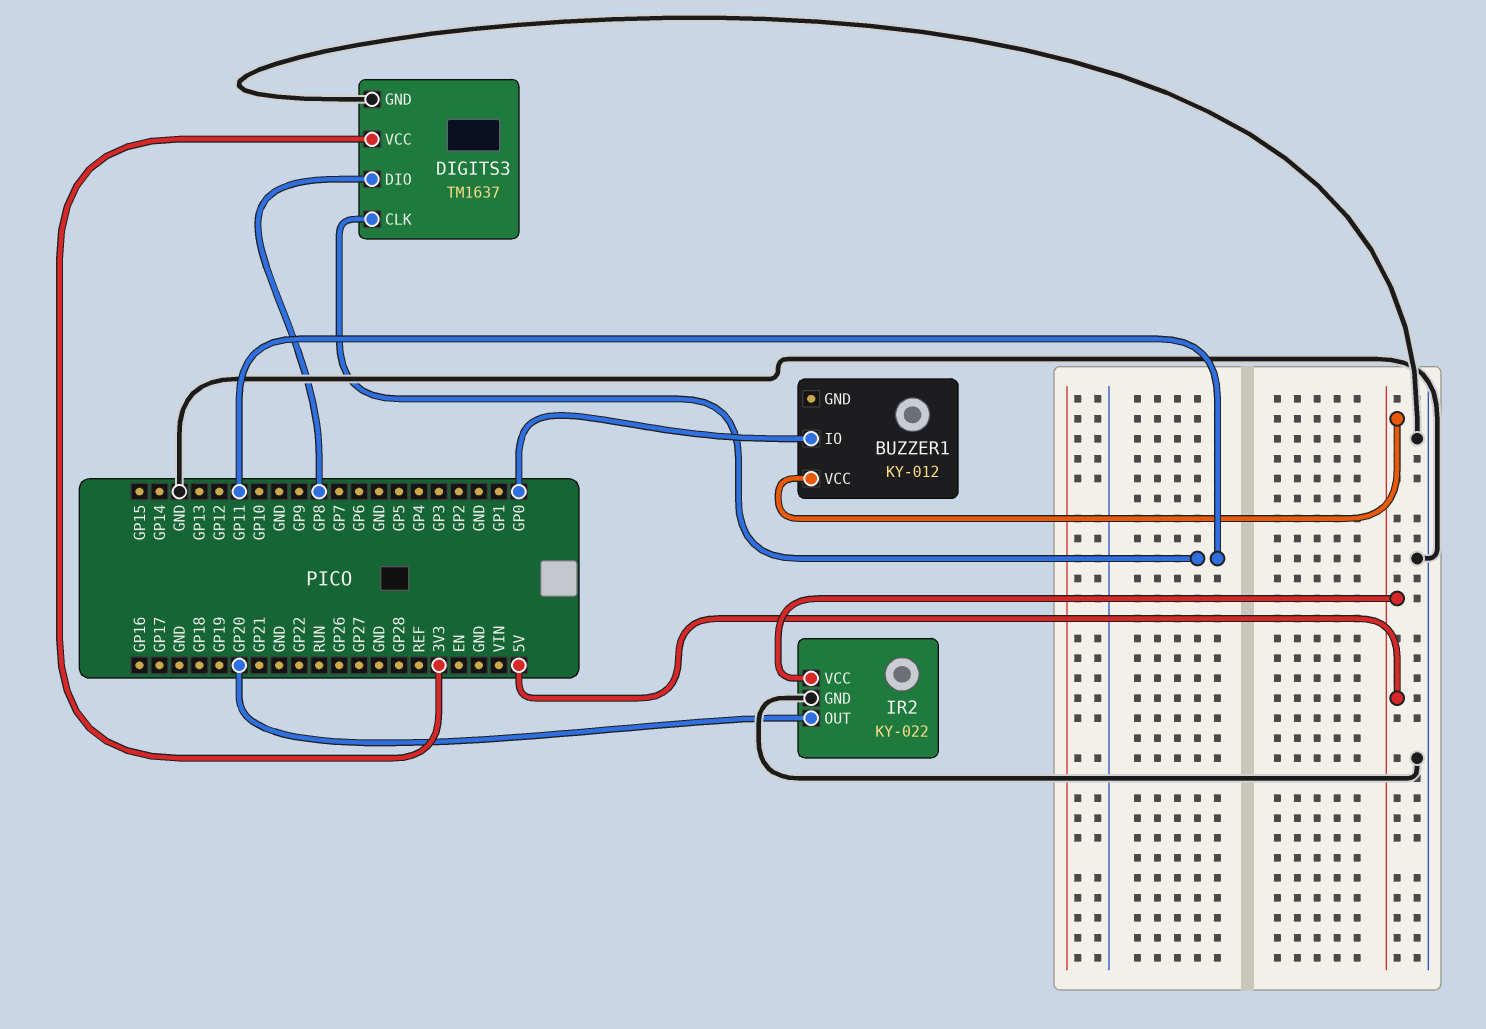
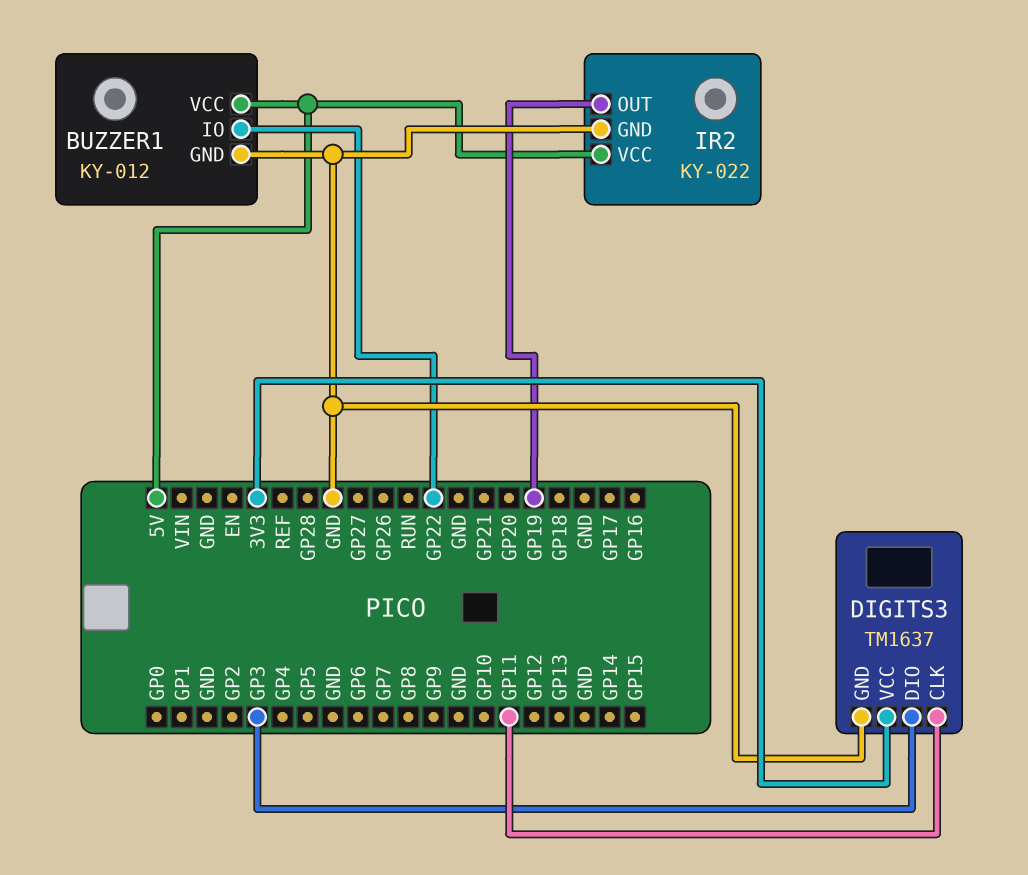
BUZZER1 pin GND: none -> GND
BUZZER1 pin IO: GP0 -> GP22
DIGITS3 pin DIO: GP8 -> GP3
IR2 pin OUT: GP20 -> GP19

